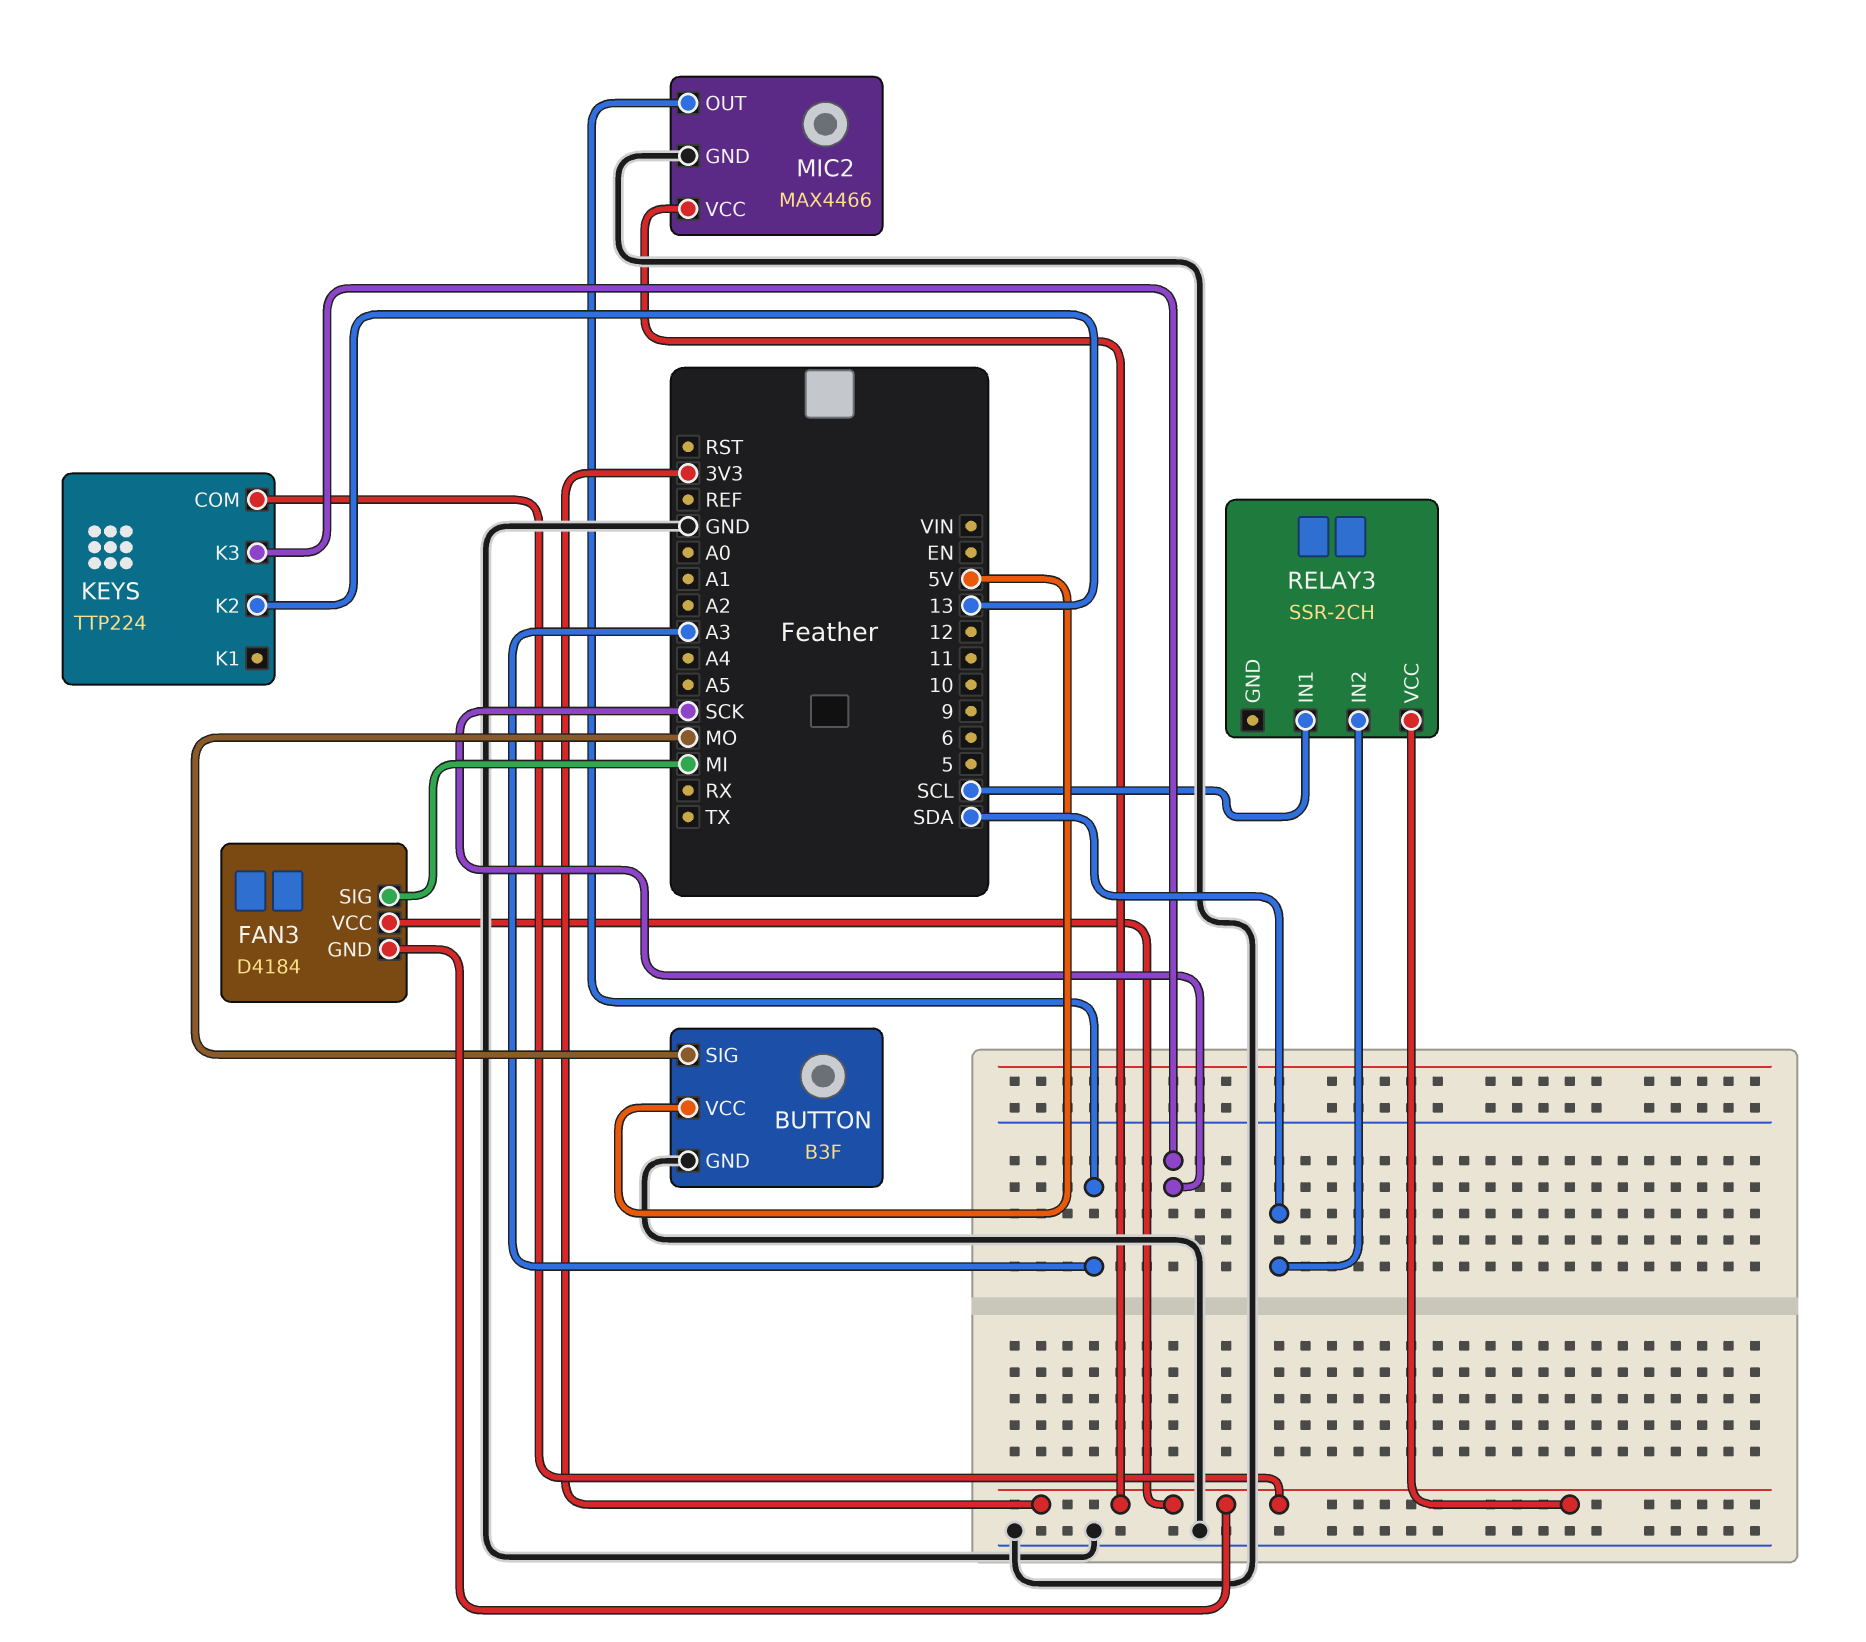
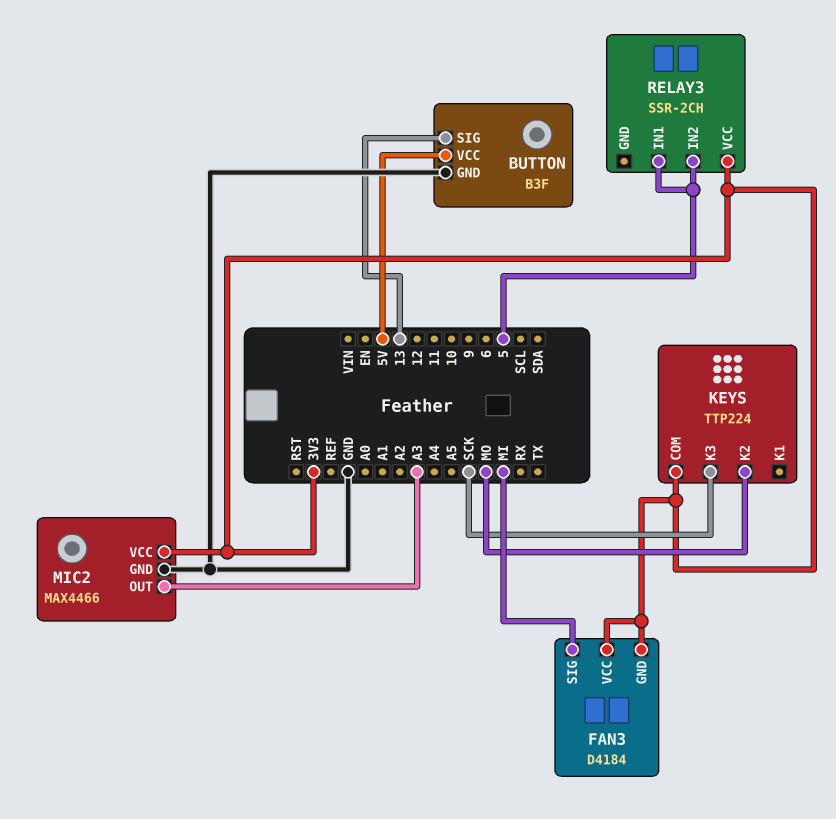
BUTTON pin SIG: MO -> 13
KEYS pin K2: 13 -> MO
RELAY3 pin IN1: SCL -> 5
RELAY3 pin IN2: SDA -> 5

